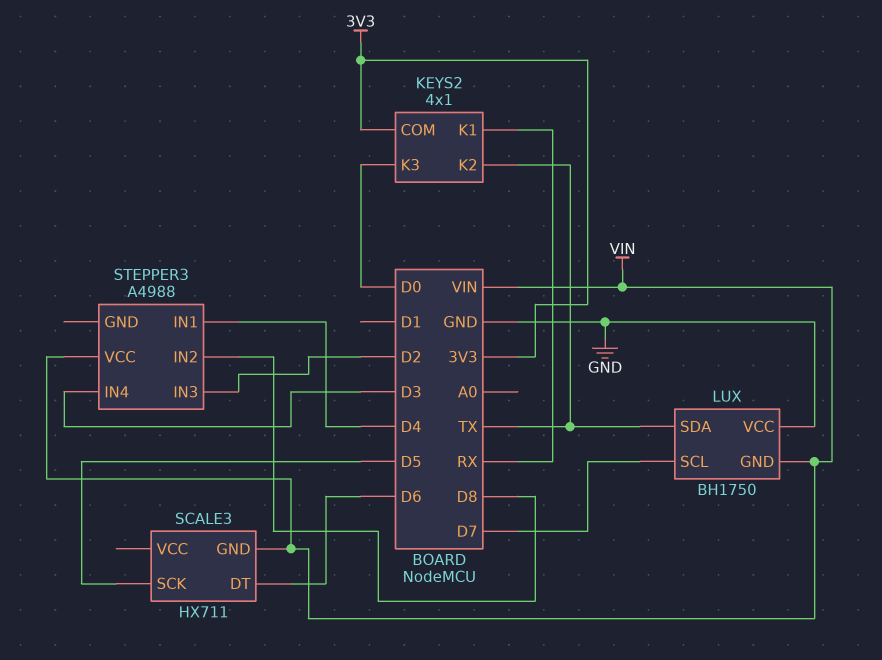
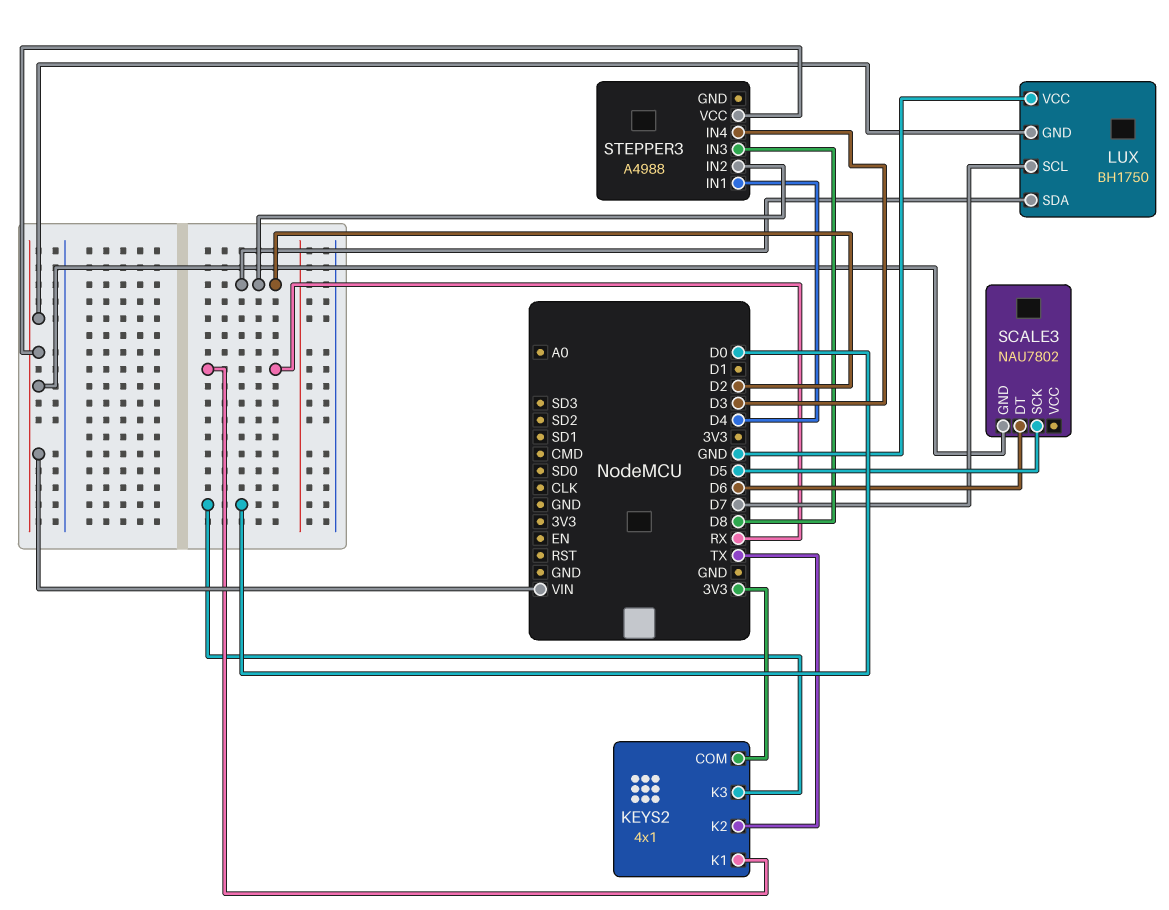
LUX pin SDA: TX -> D2
SCALE3: HX711 -> NAU7802
STEPPER3 pin IN2: D8 -> D2
STEPPER3 pin IN3: D2 -> D8

